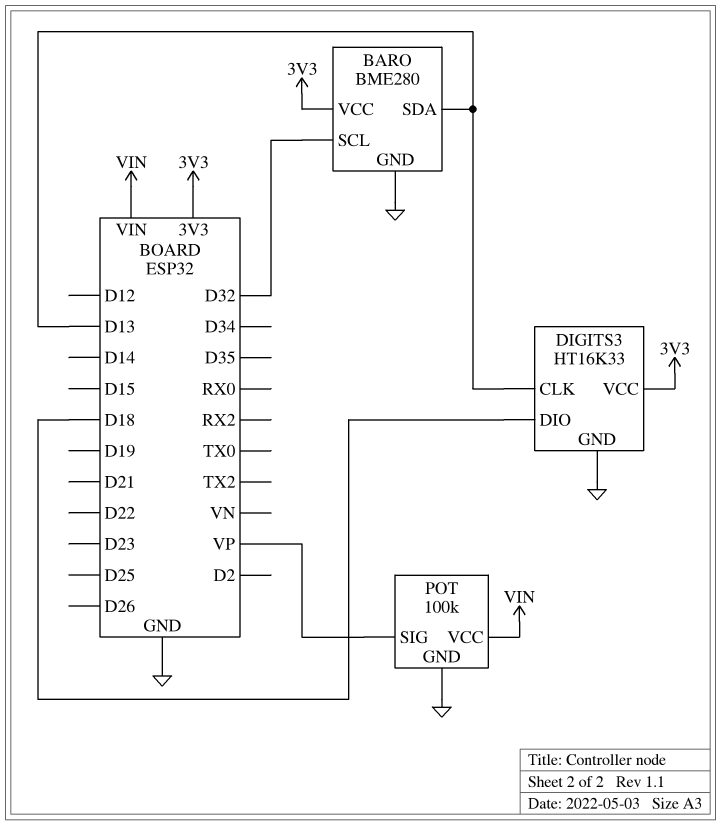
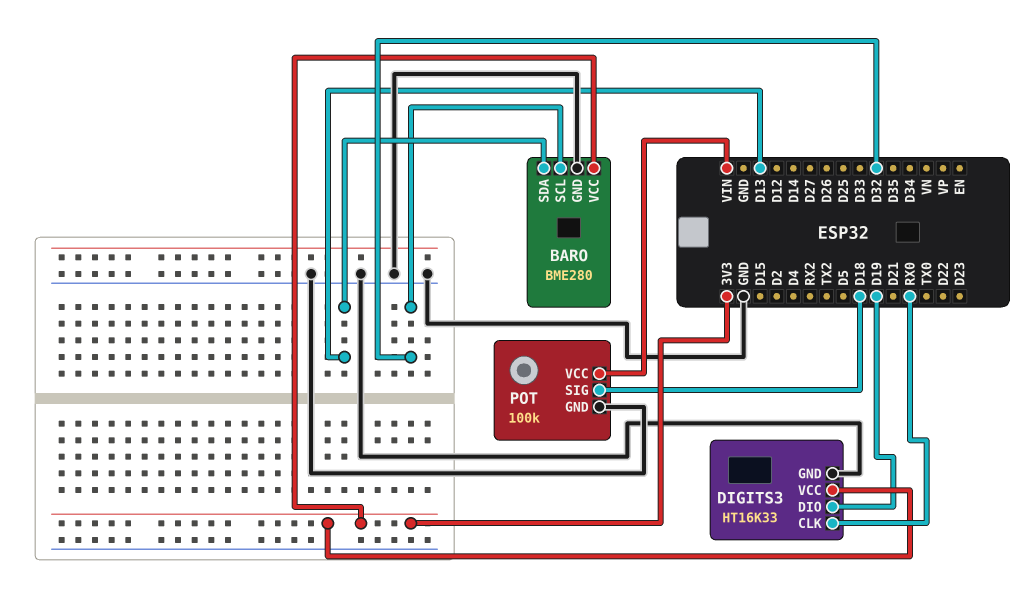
DIGITS3 pin CLK: D13 -> RX0
DIGITS3 pin DIO: D18 -> D19
POT pin SIG: VP -> D18

